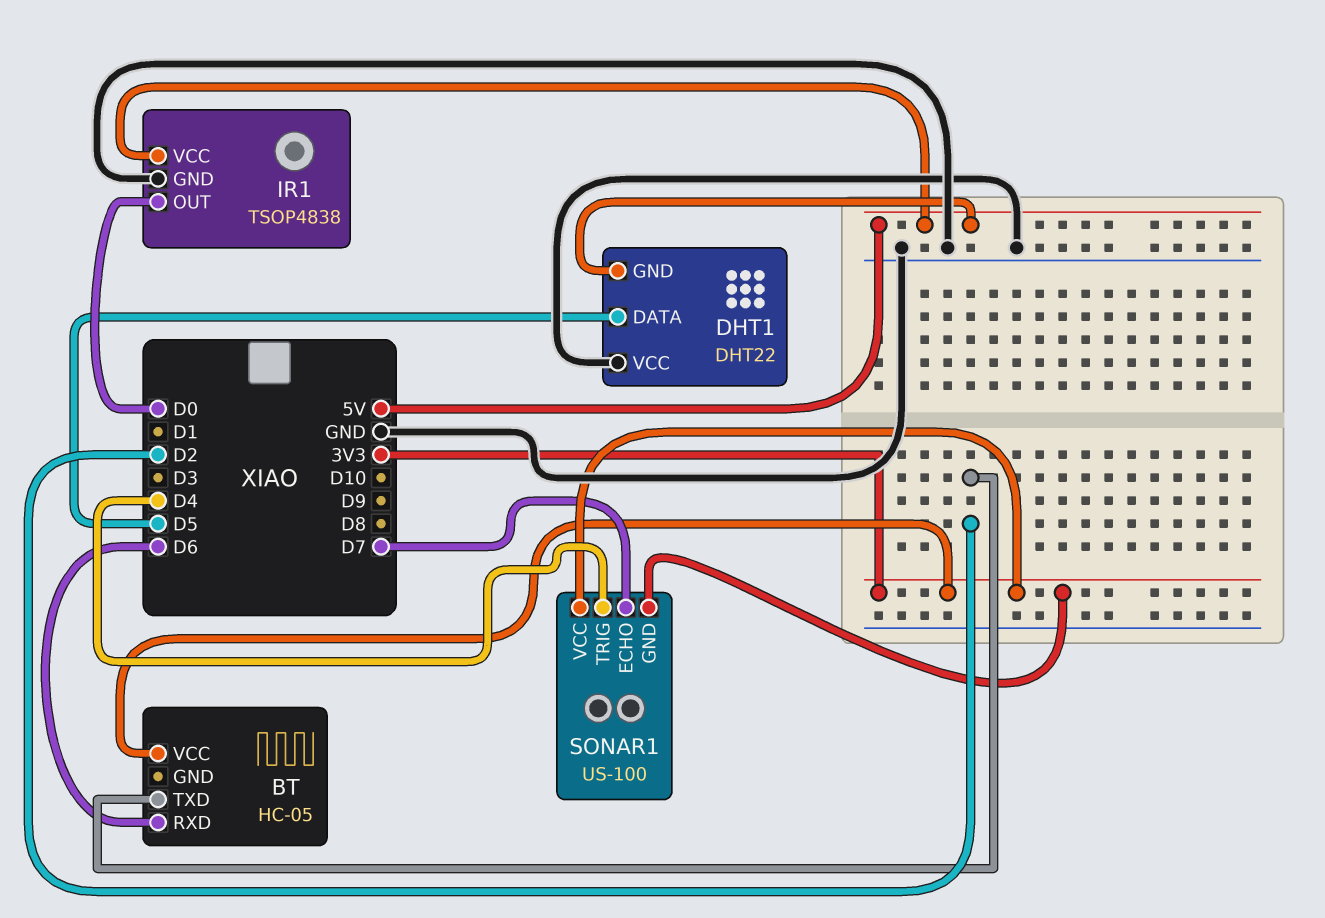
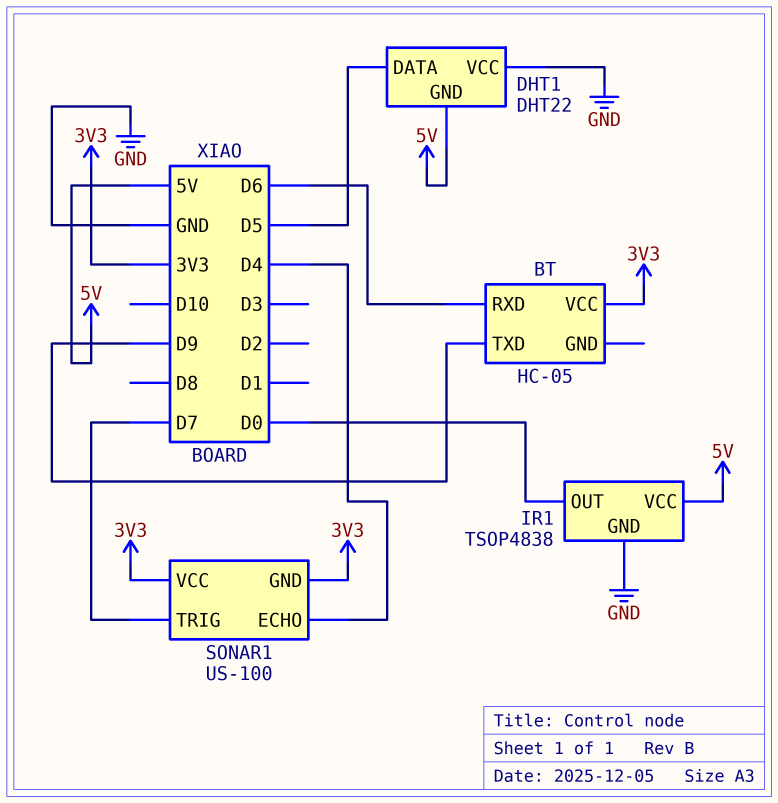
BT pin TXD: D2 -> D9
SONAR1 pin ECHO: D7 -> D4
SONAR1 pin TRIG: D4 -> D7

